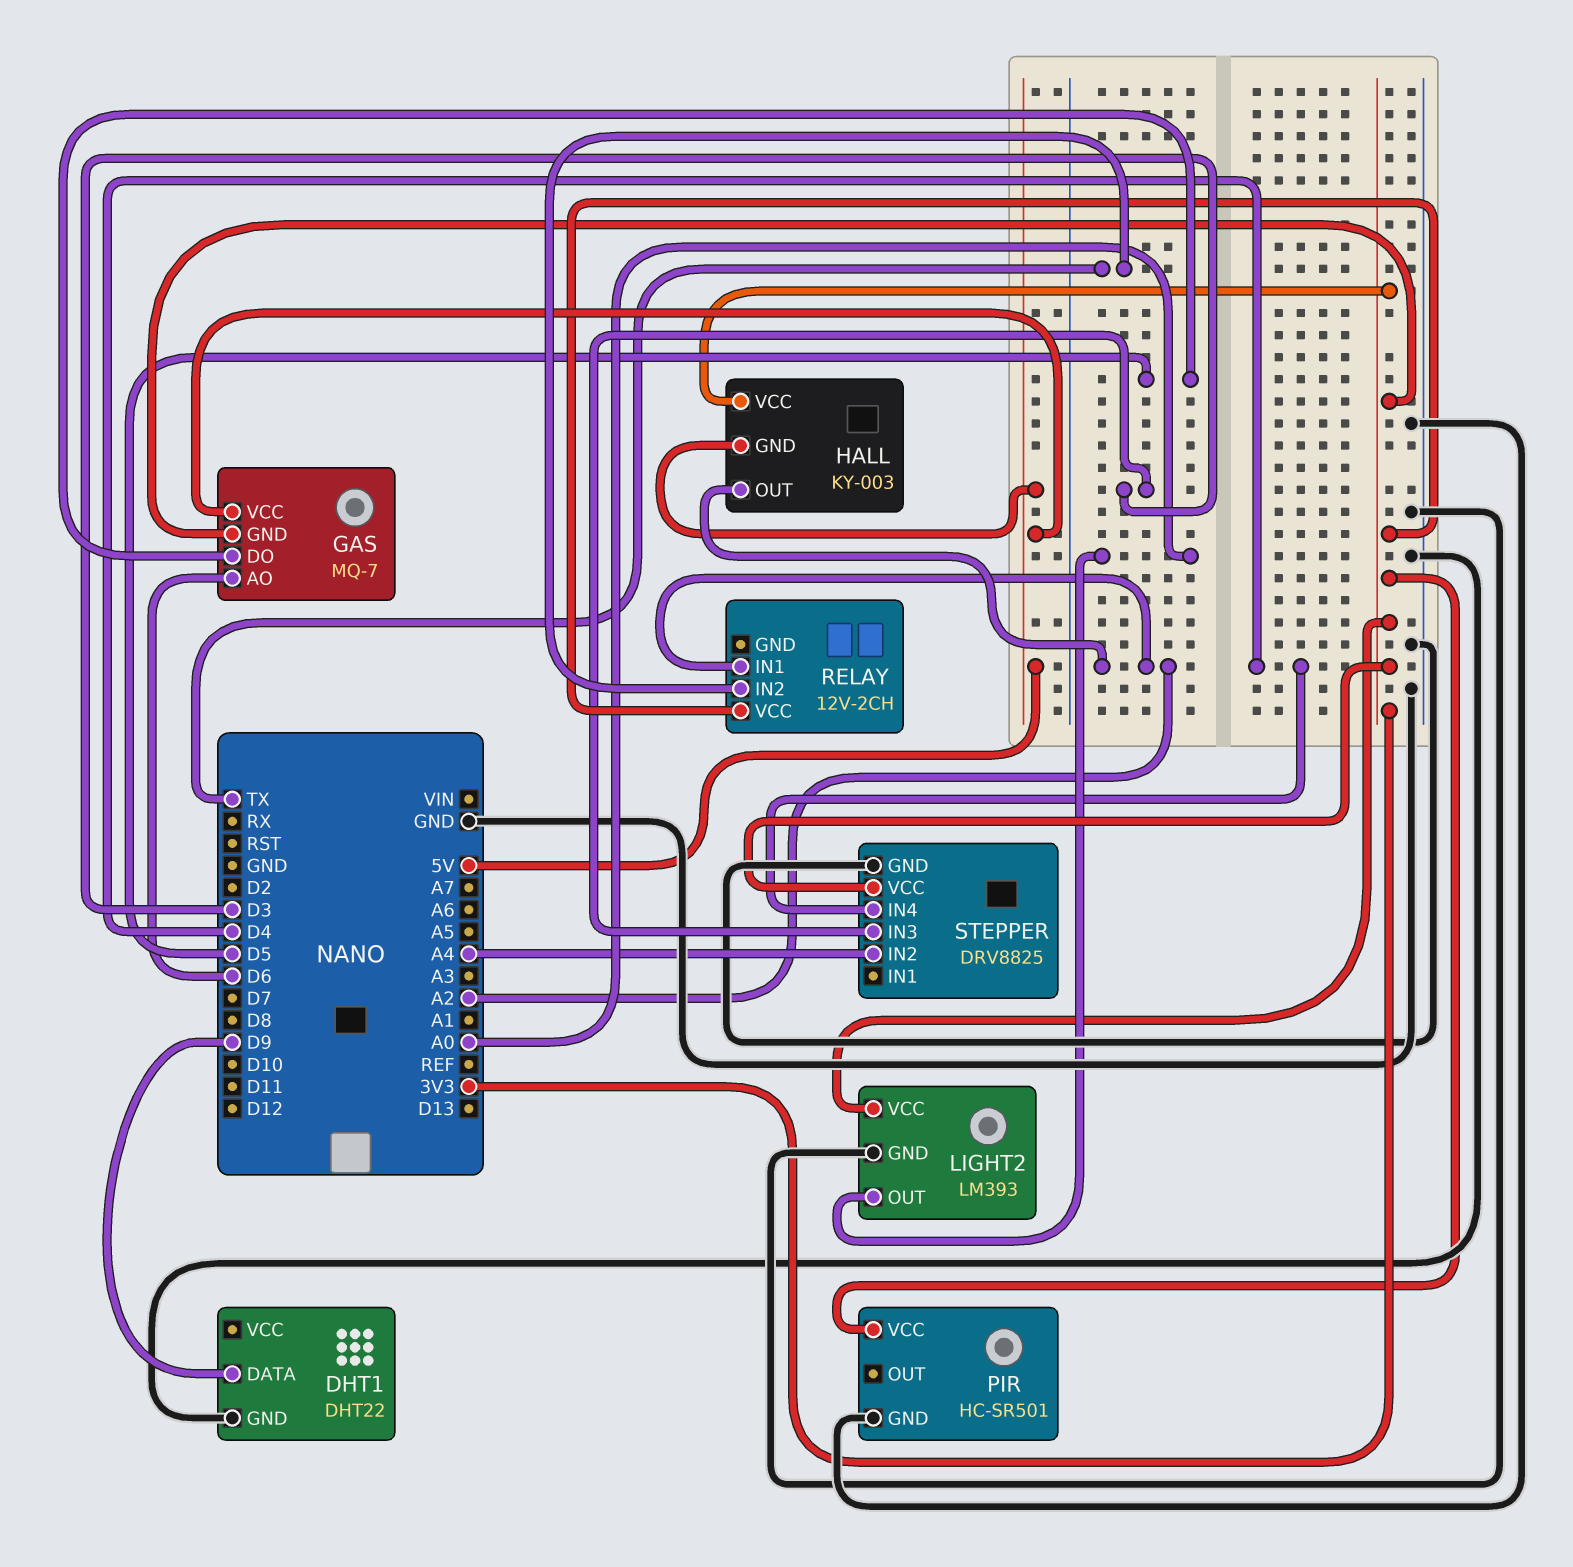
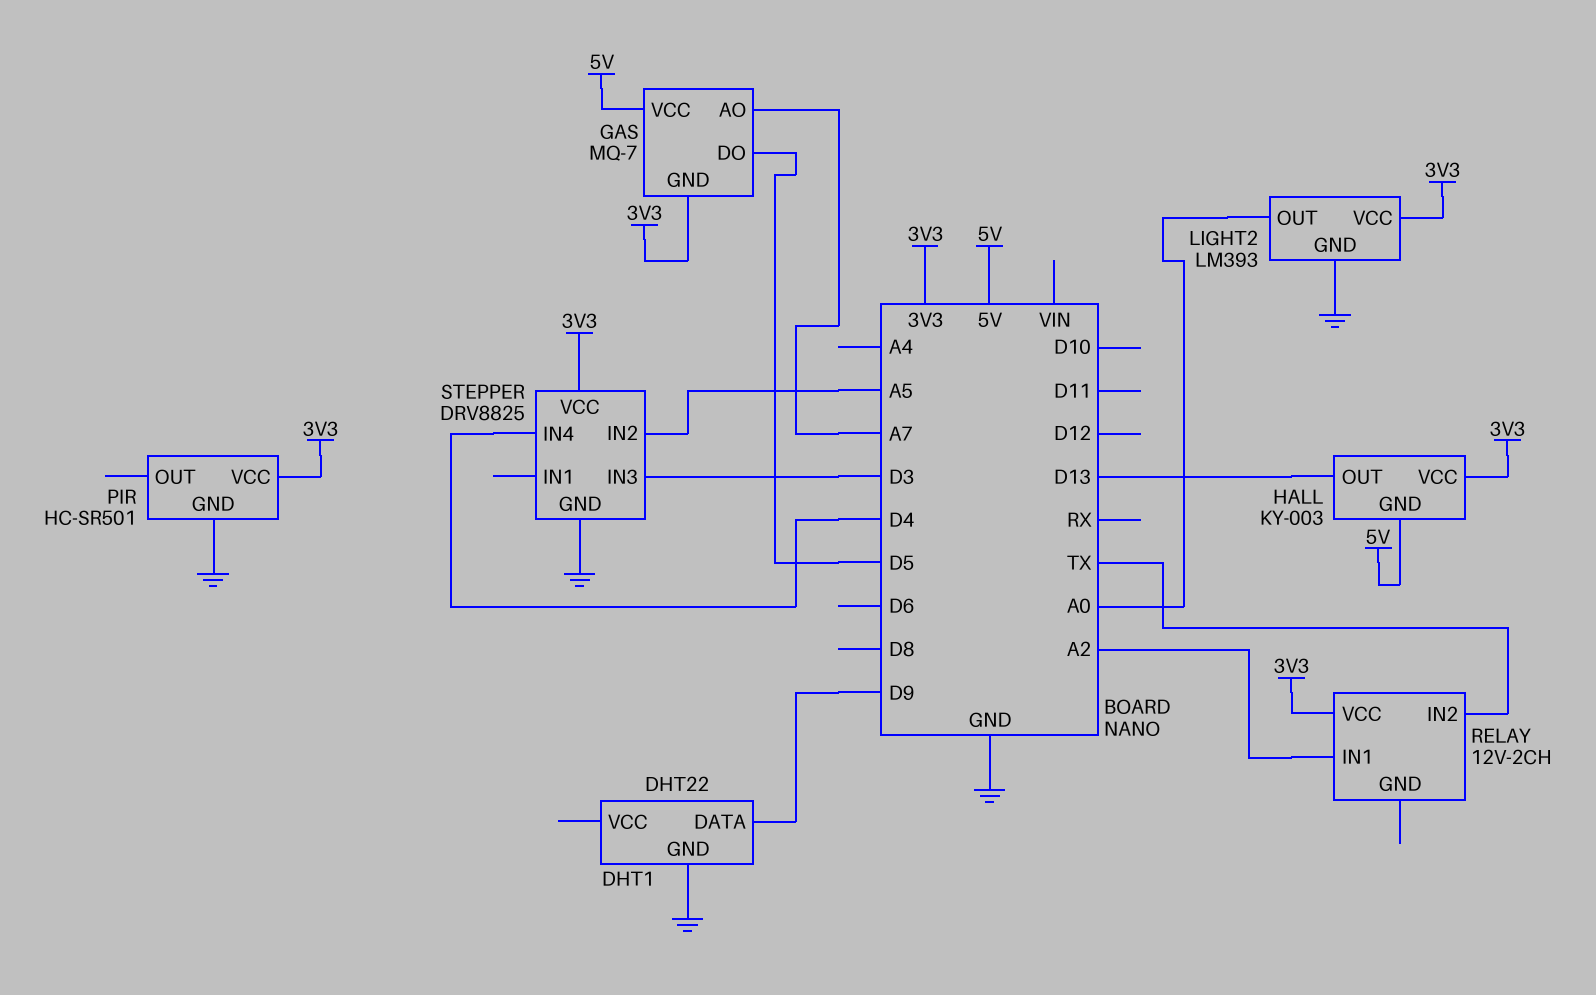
GAS pin AO: D6 -> A7
HALL pin OUT: A2 -> D13
STEPPER pin IN2: A4 -> A5

